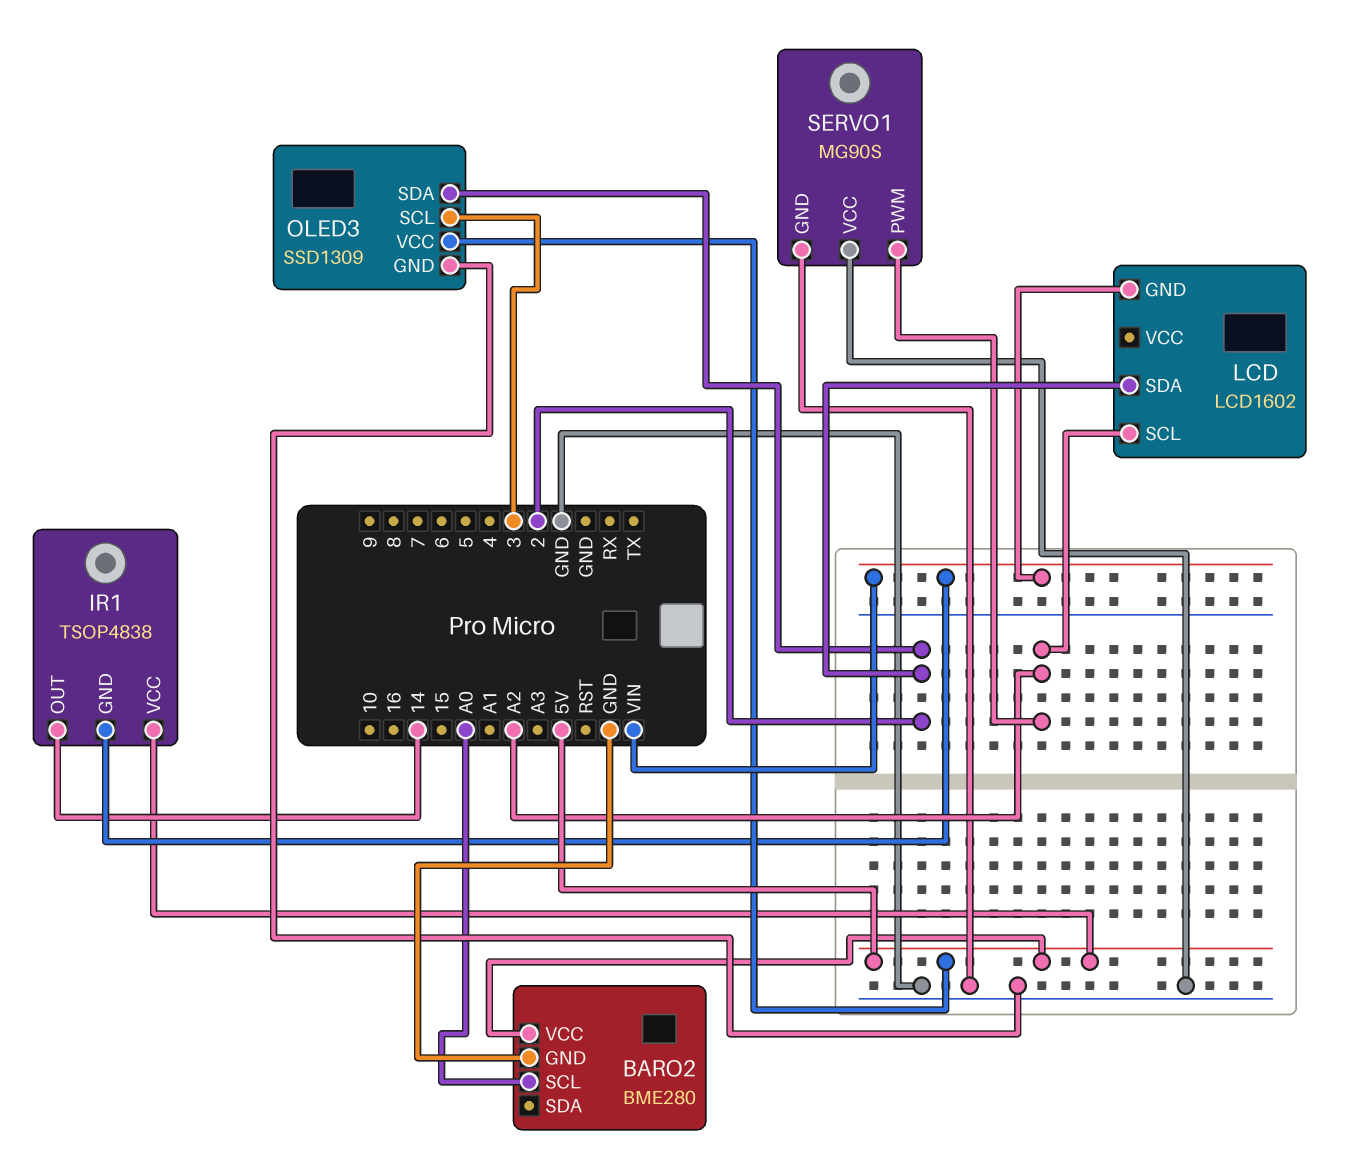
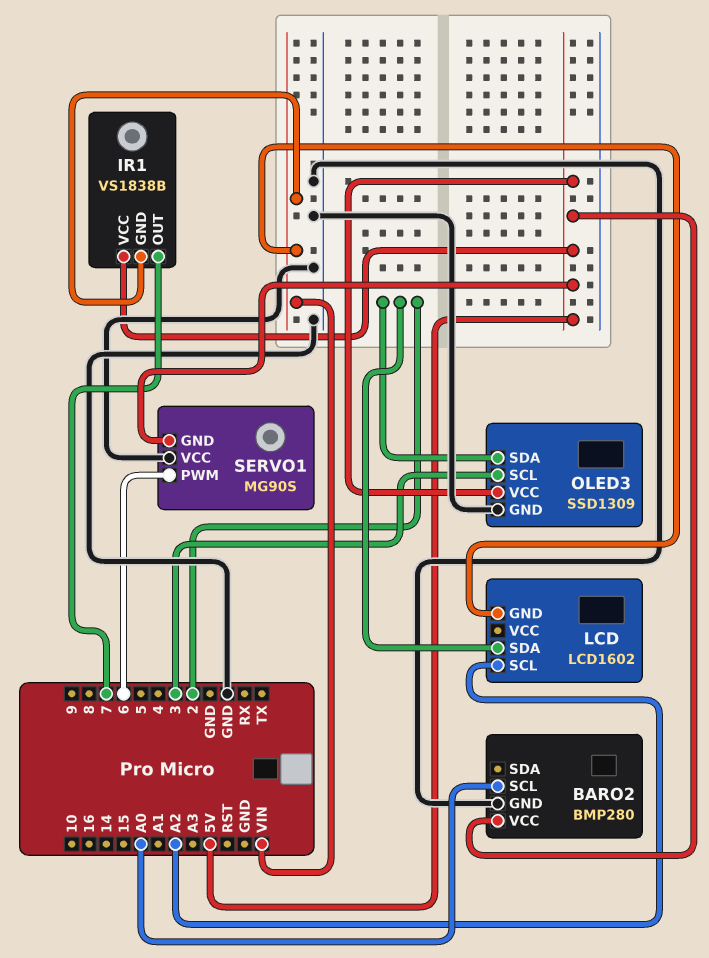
BARO2: BME280 -> BMP280
IR1: TSOP4838 -> VS1838B
IR1 pin OUT: 14 -> 7
SERVO1 pin GND: GND -> 5V
SERVO1 pin PWM: A2 -> 6

